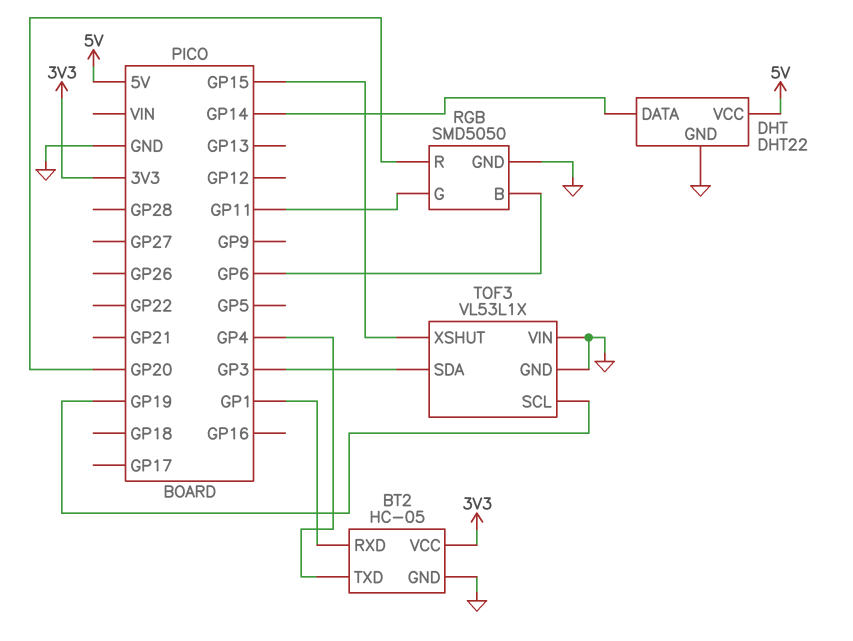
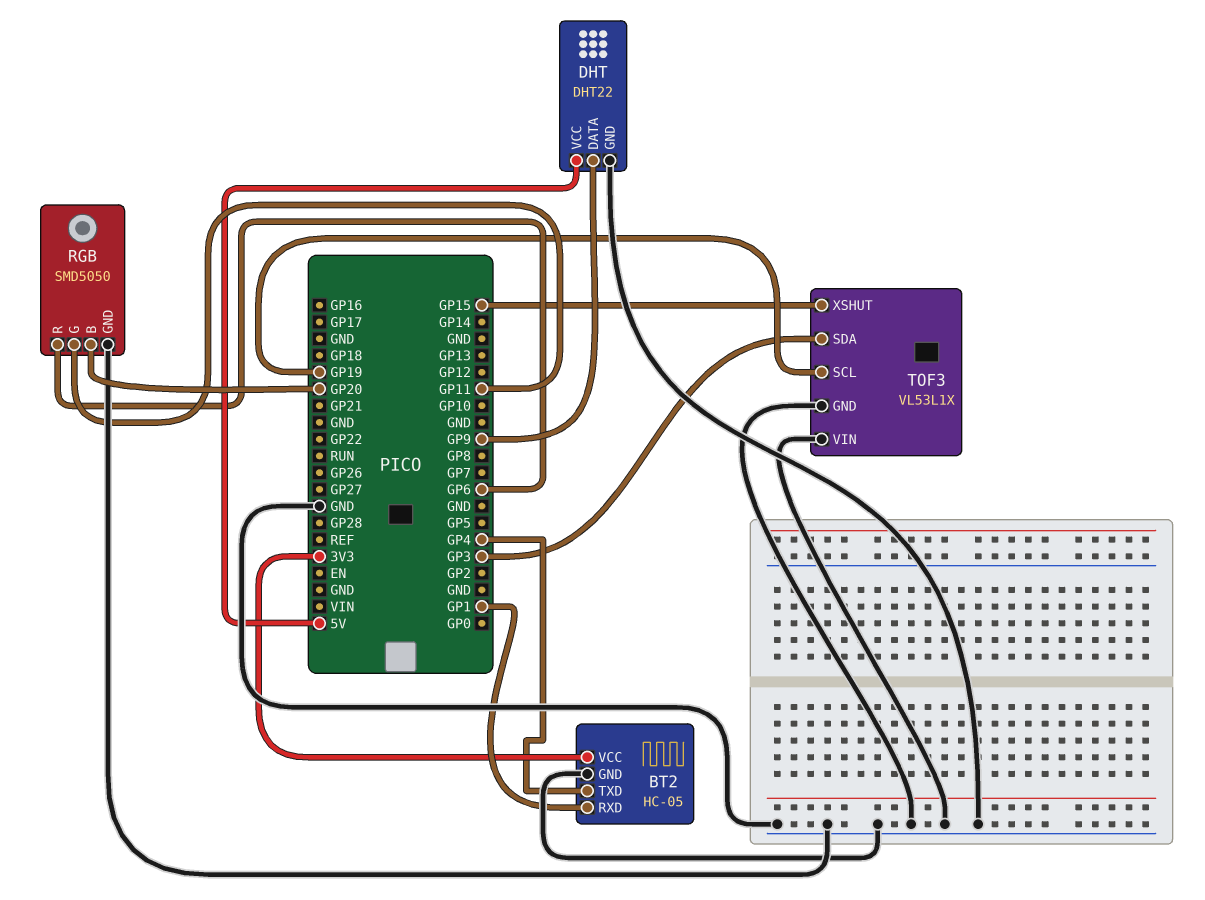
DHT pin DATA: GP14 -> GP9
RGB pin B: GP6 -> GP20
RGB pin R: GP20 -> GP6

